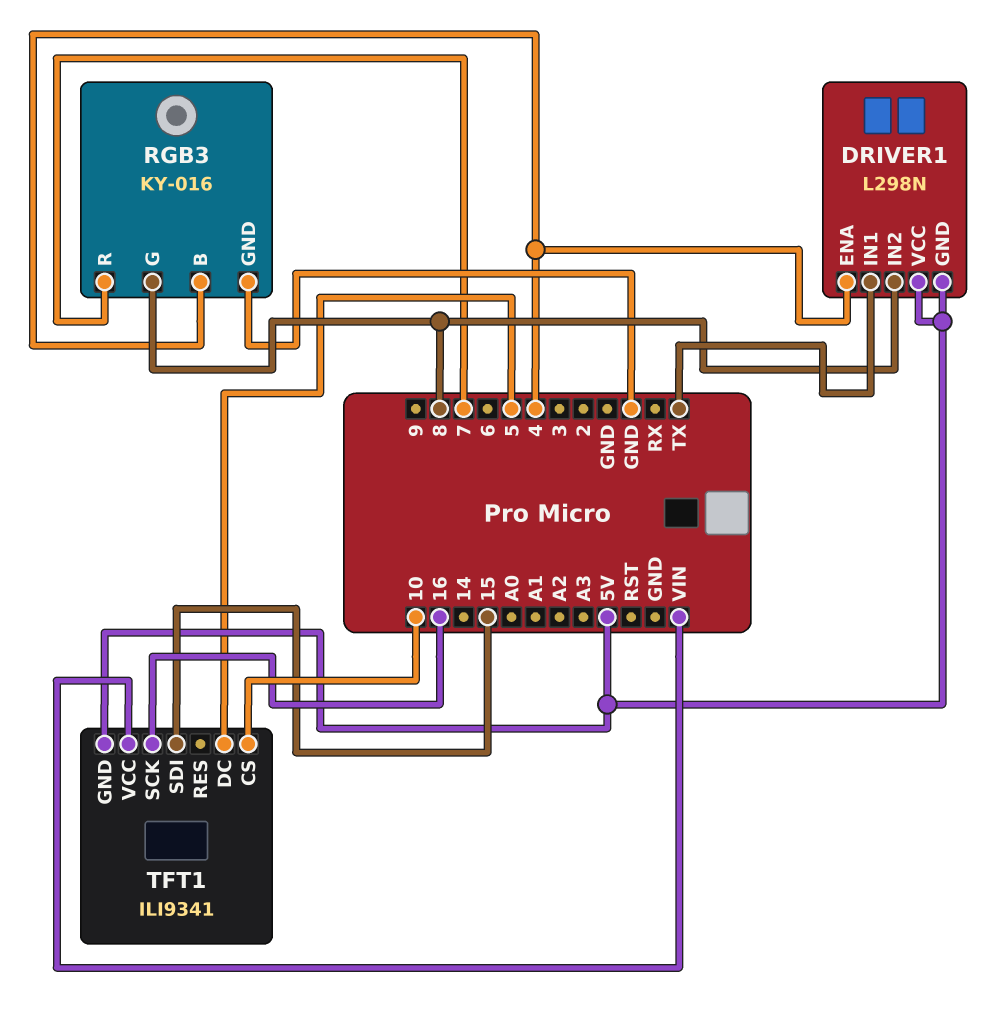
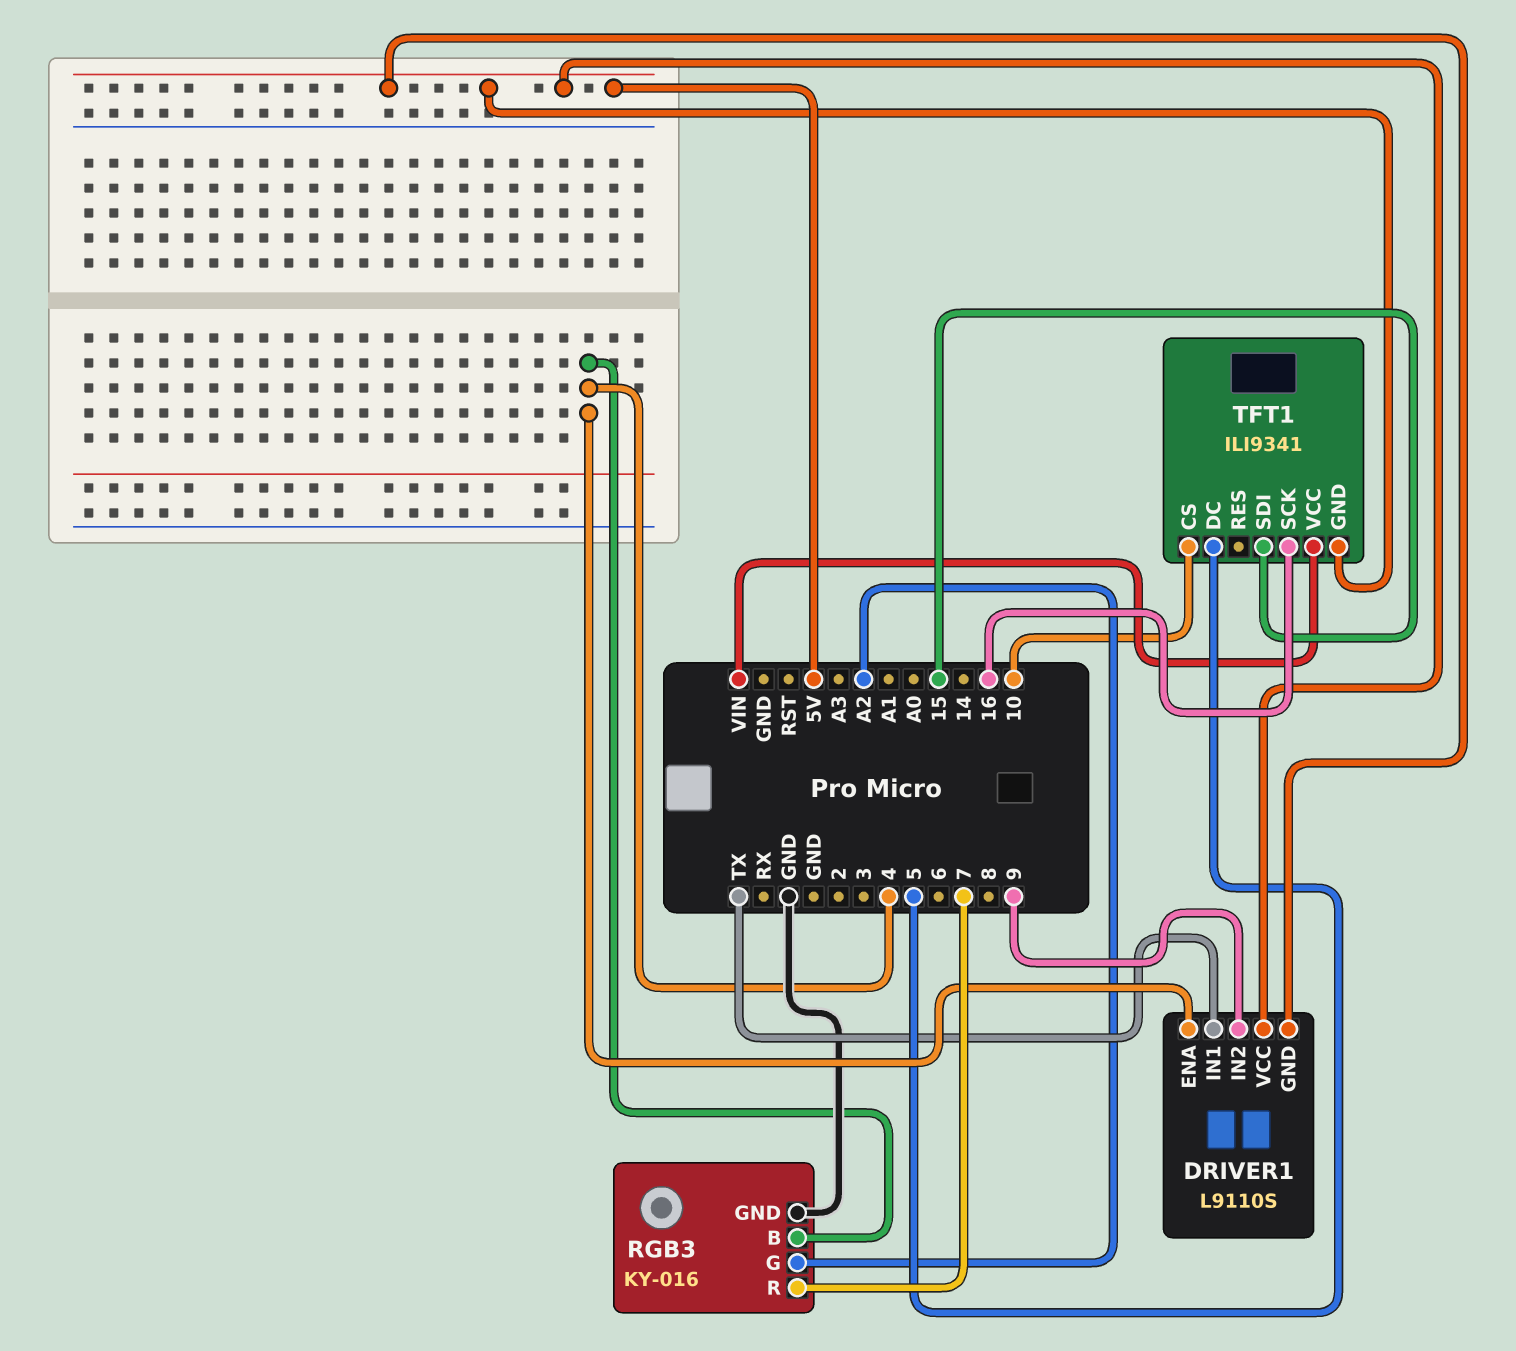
DRIVER1: L298N -> L9110S
DRIVER1 pin IN2: 8 -> 9
RGB3 pin G: 8 -> A2

